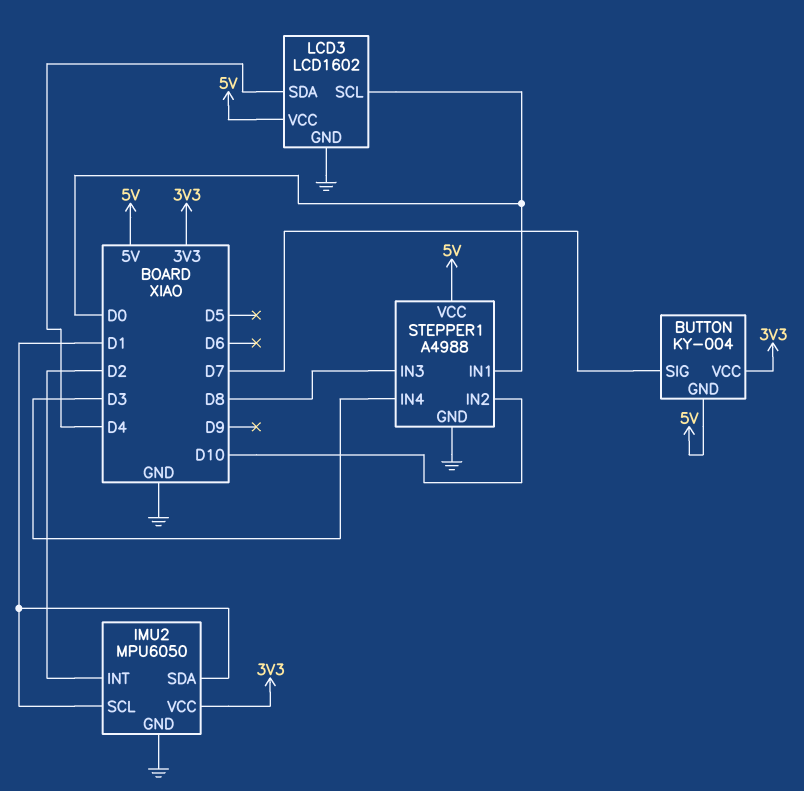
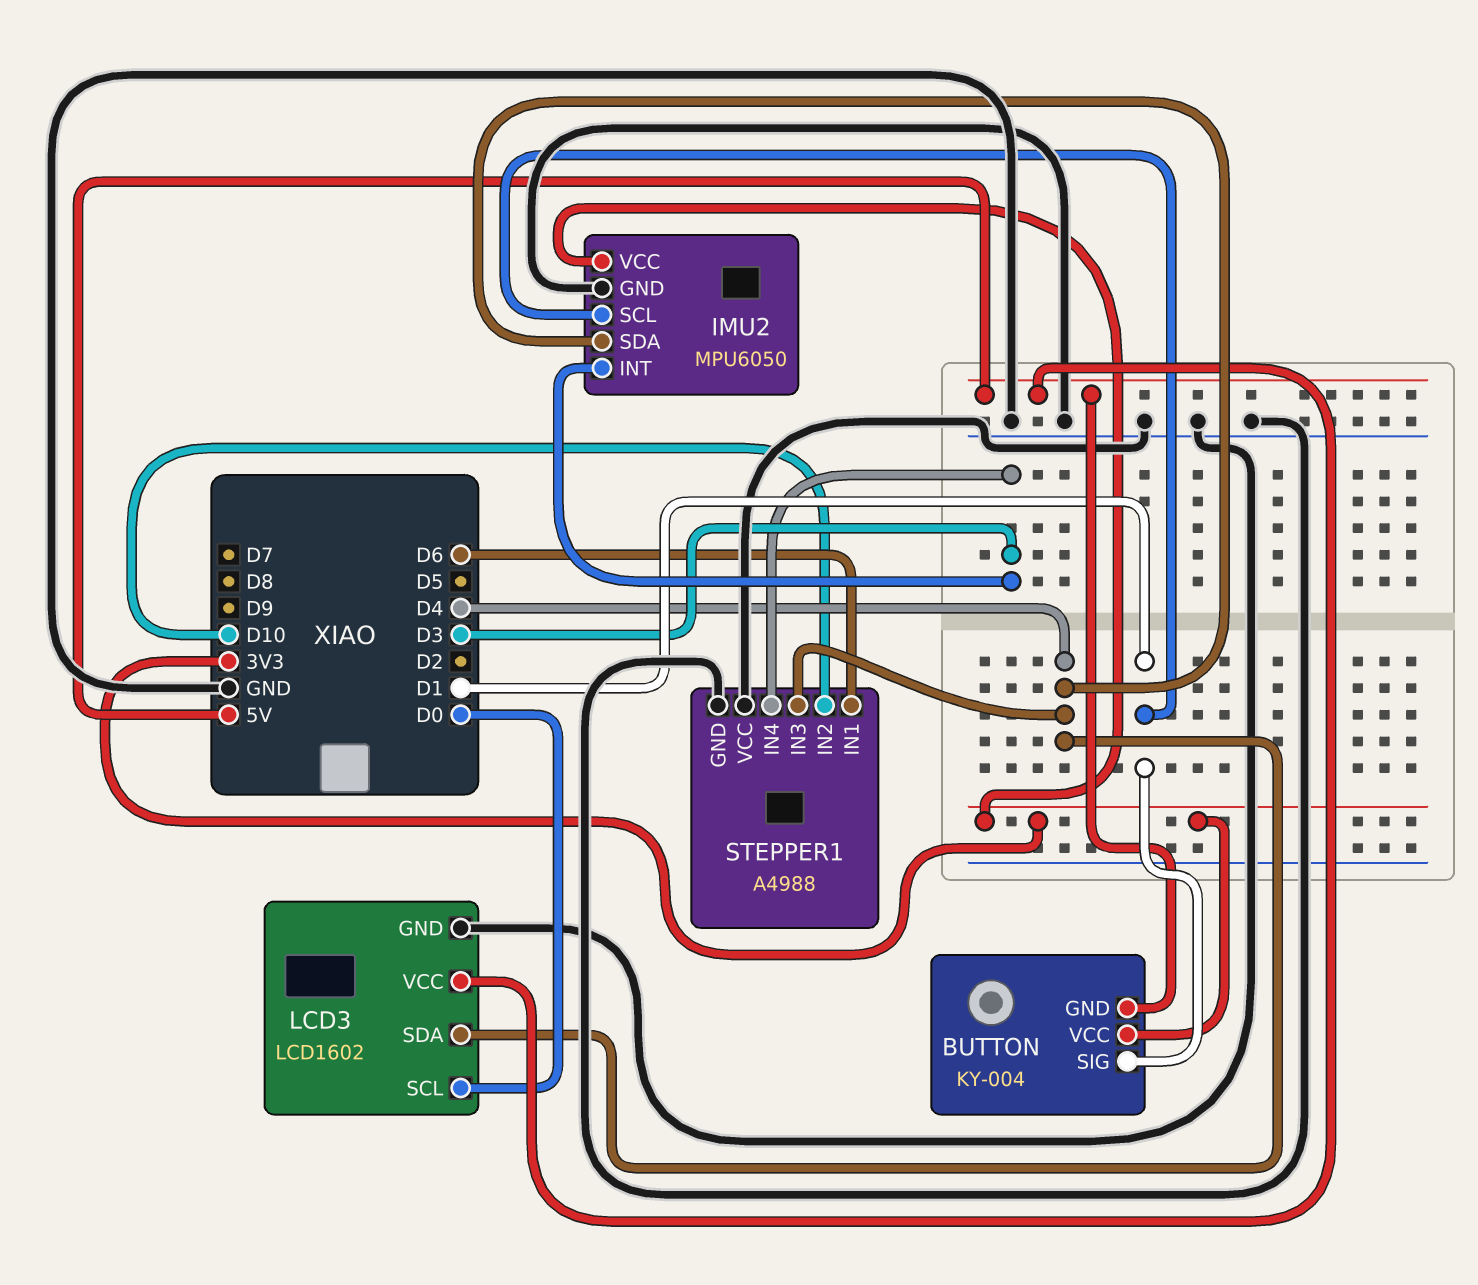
BUTTON pin SIG: D7 -> D1
IMU2 pin INT: D2 -> D3
IMU2 pin SDA: D1 -> D4
STEPPER1 pin IN1: D0 -> D6
STEPPER1 pin IN3: D8 -> D4
STEPPER1 pin VCC: 5V -> GND

